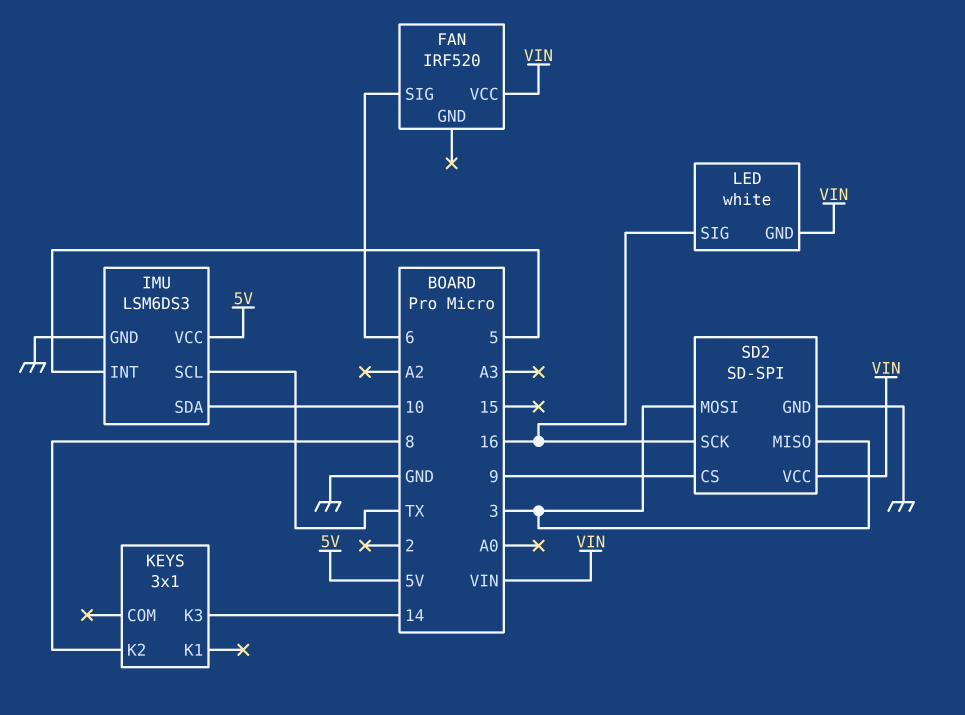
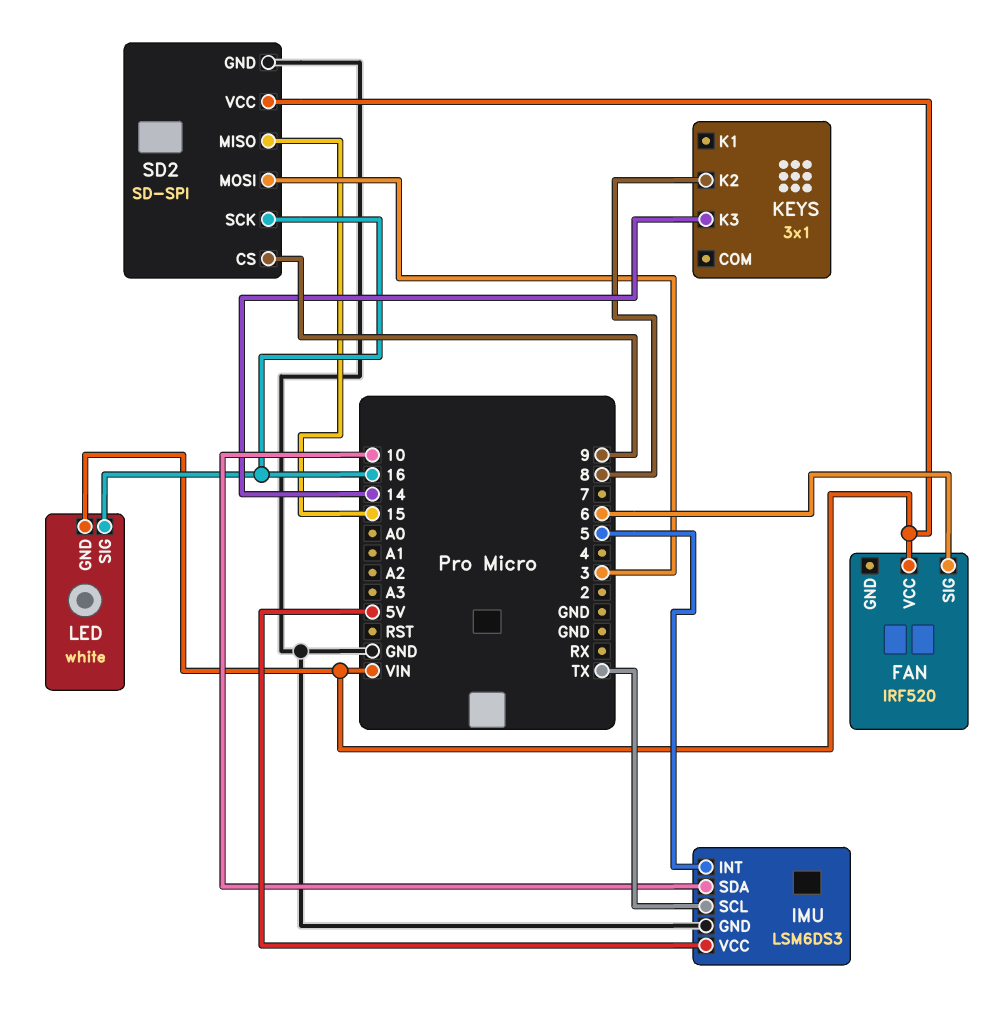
SD2 pin MISO: 3 -> 15

